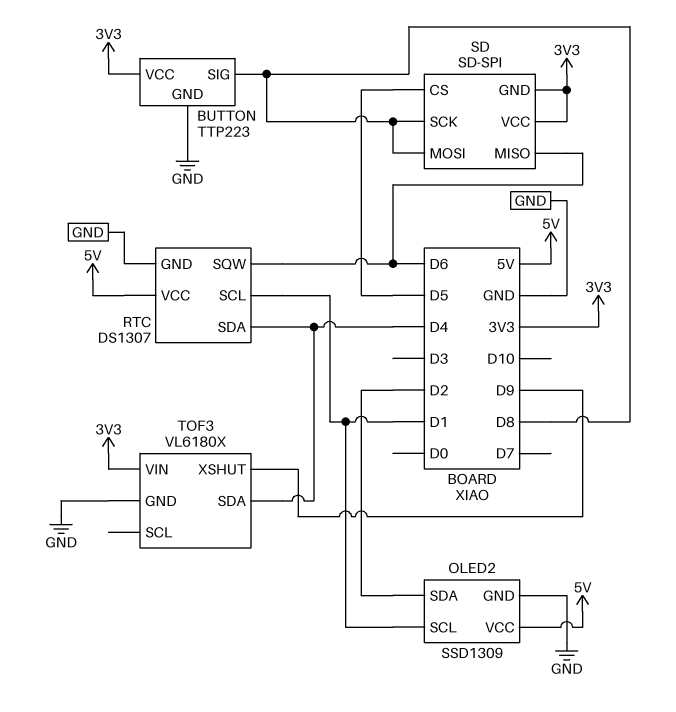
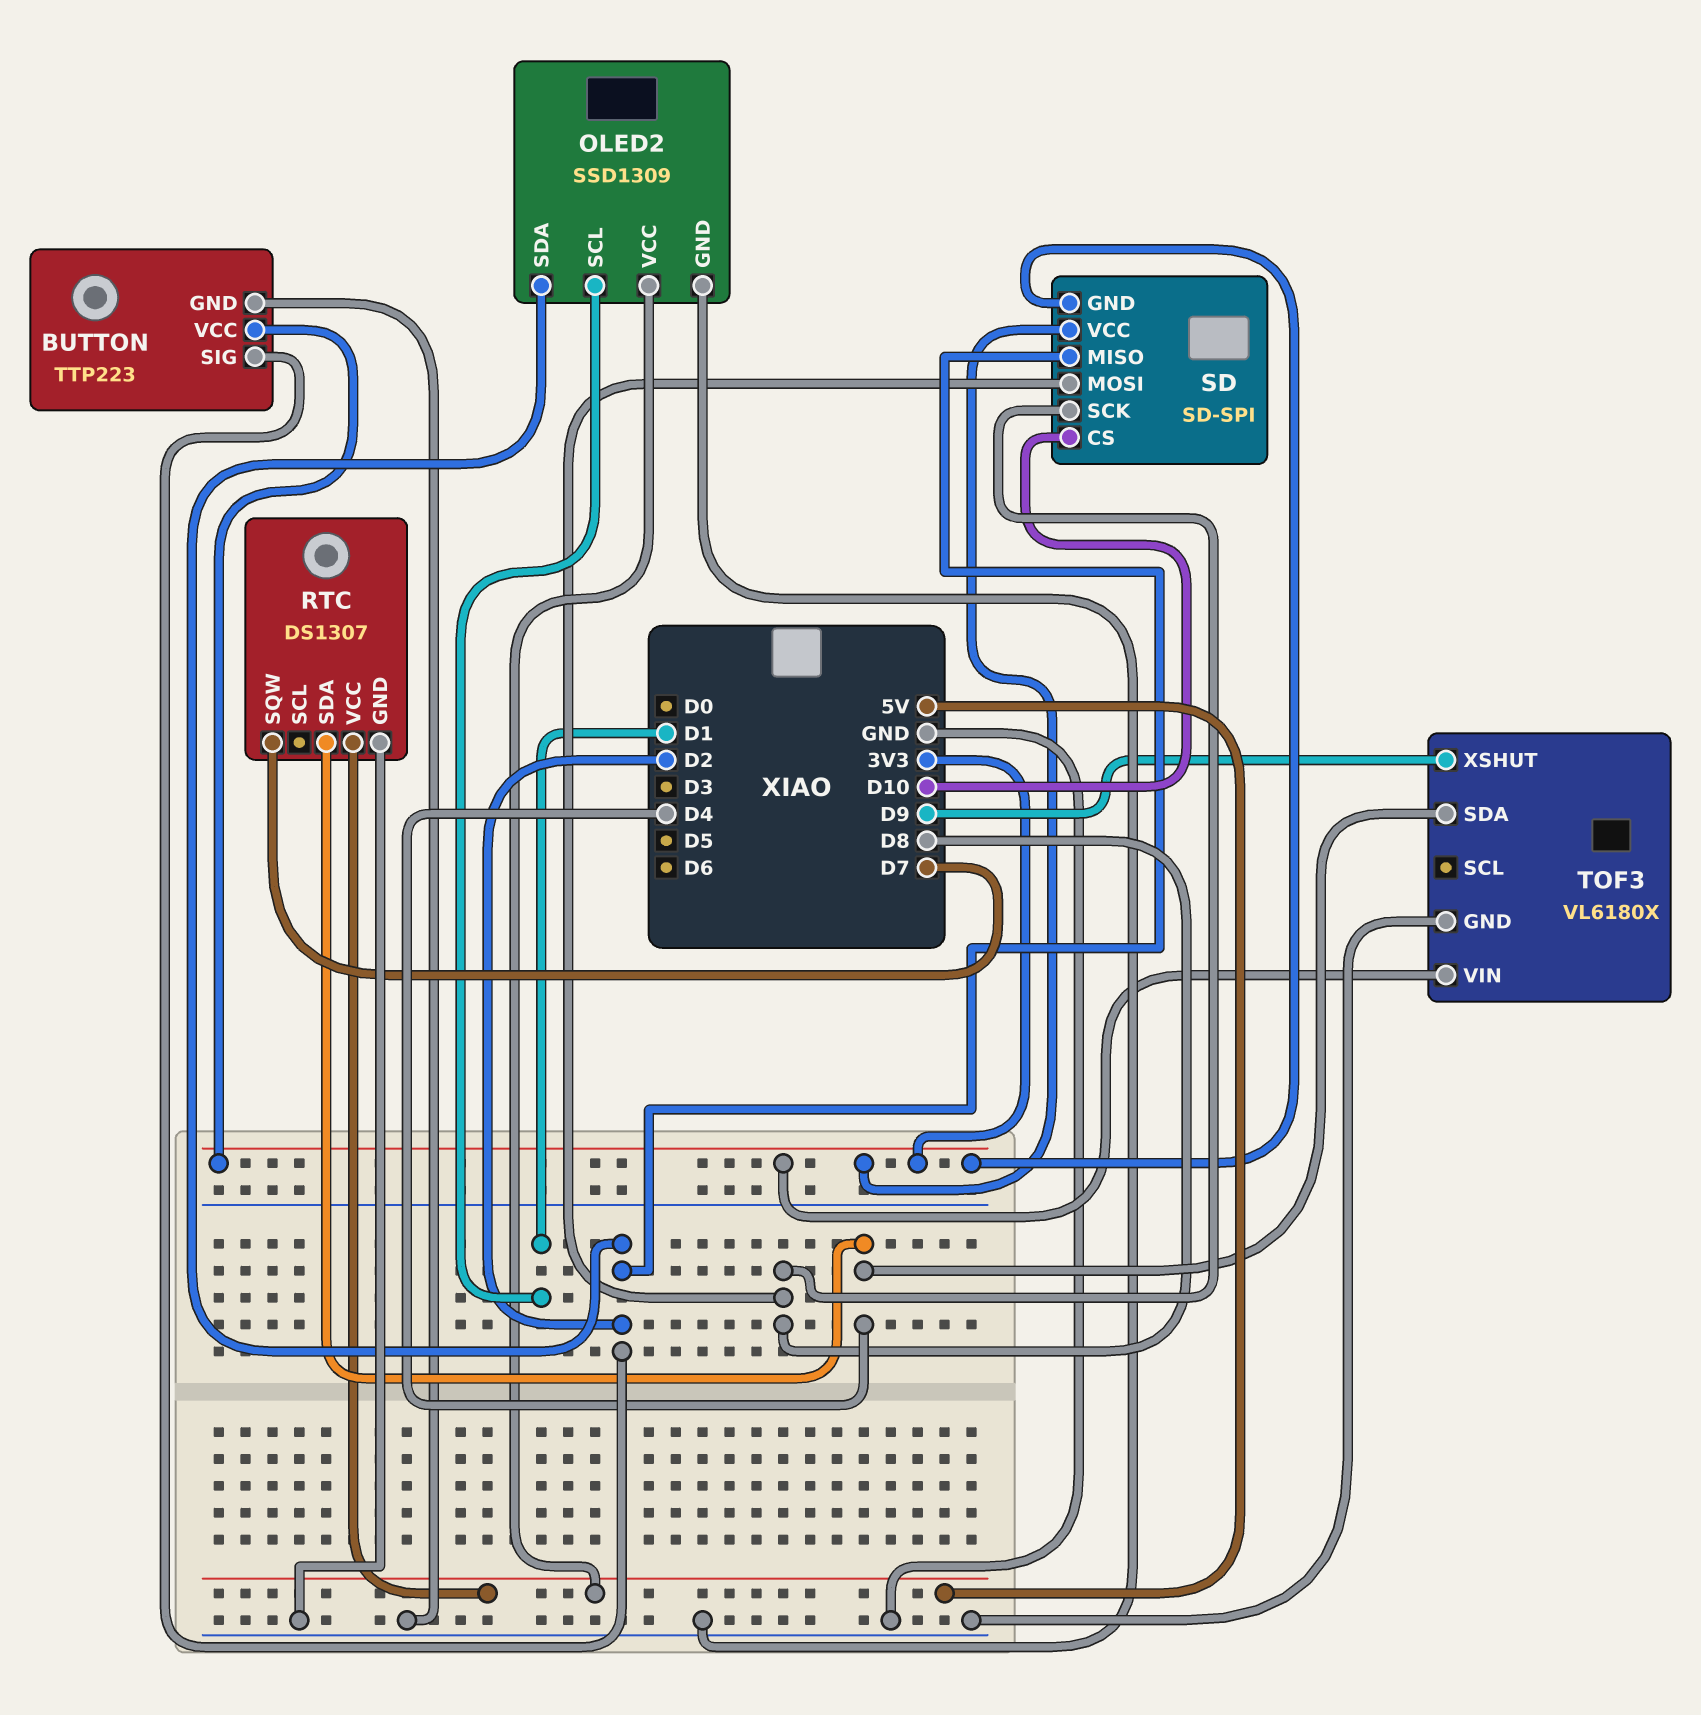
BUTTON pin SIG: D8 -> D2
RTC pin SCL: D1 -> none
RTC pin SQW: D6 -> D7
SD pin CS: D5 -> D10
SD pin MISO: D6 -> D2

